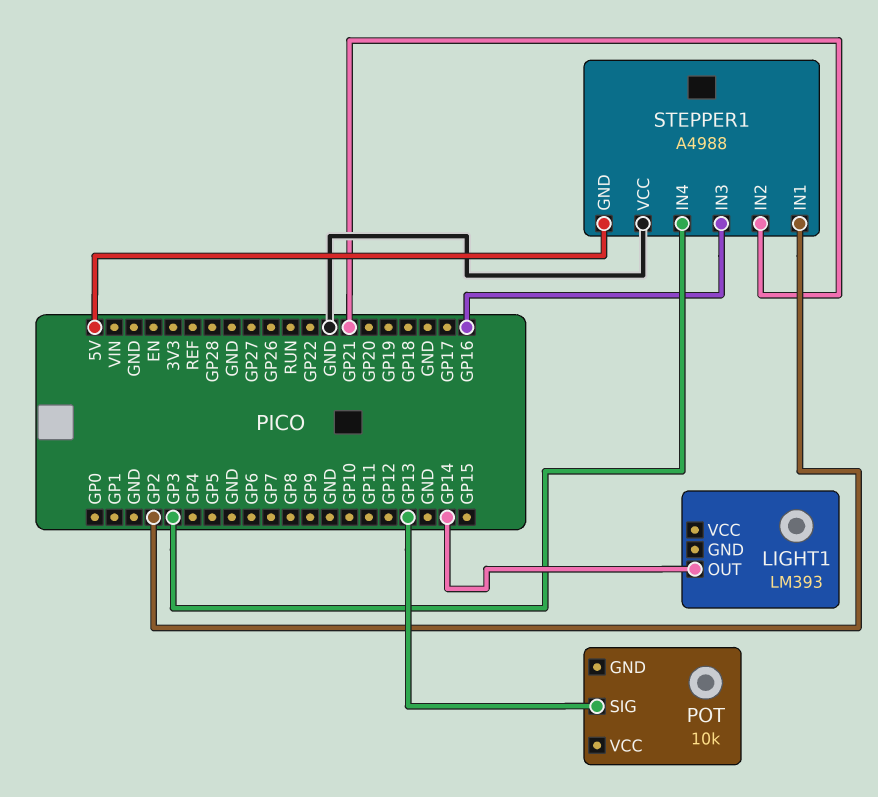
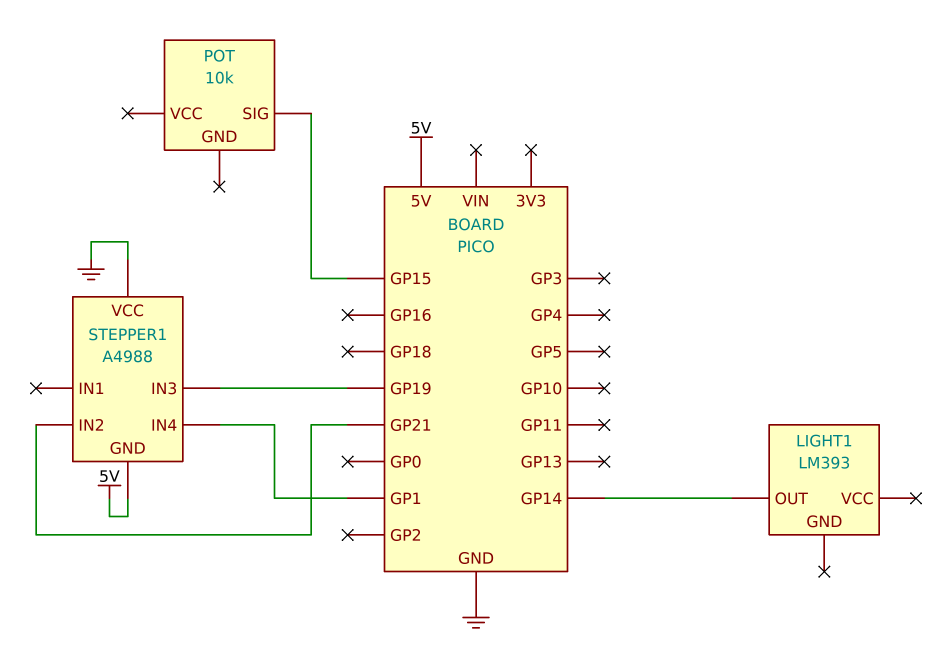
POT pin SIG: GP13 -> GP15
STEPPER1 pin IN1: GP2 -> none
STEPPER1 pin IN3: GP16 -> GP19
STEPPER1 pin IN4: GP3 -> GP1

